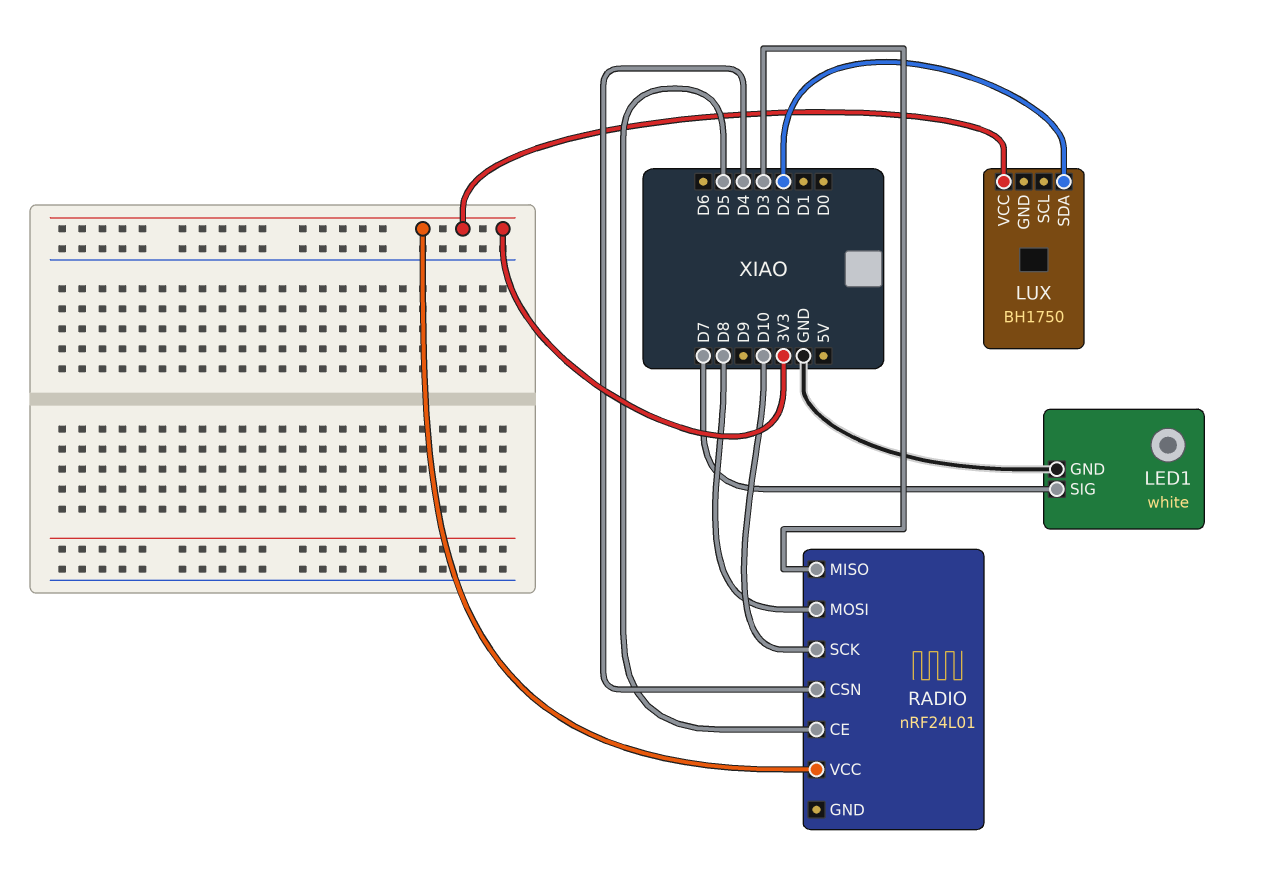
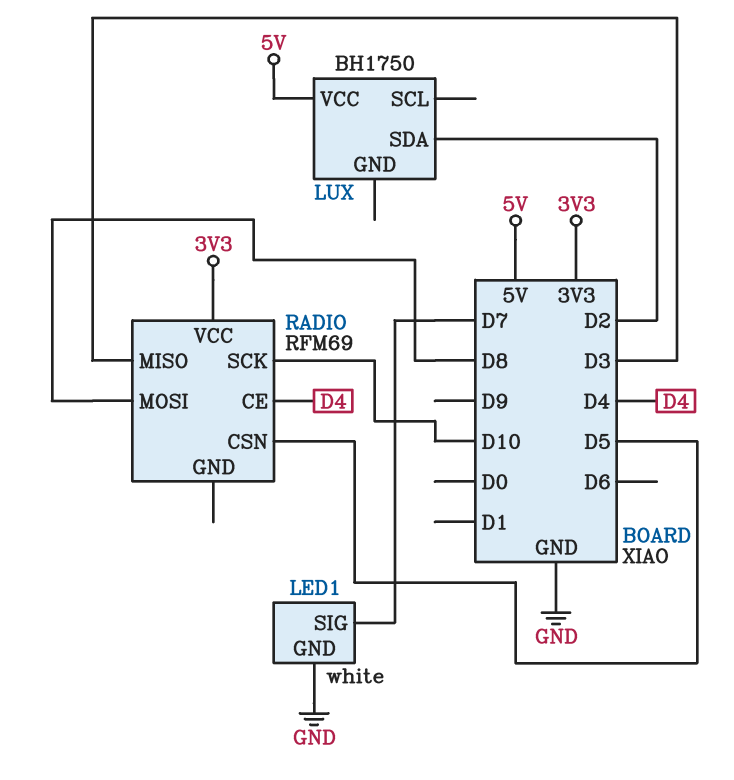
LUX pin VCC: 3V3 -> 5V
RADIO: nRF24L01 -> RFM69
RADIO pin CE: D5 -> D4
RADIO pin CSN: D4 -> D5

